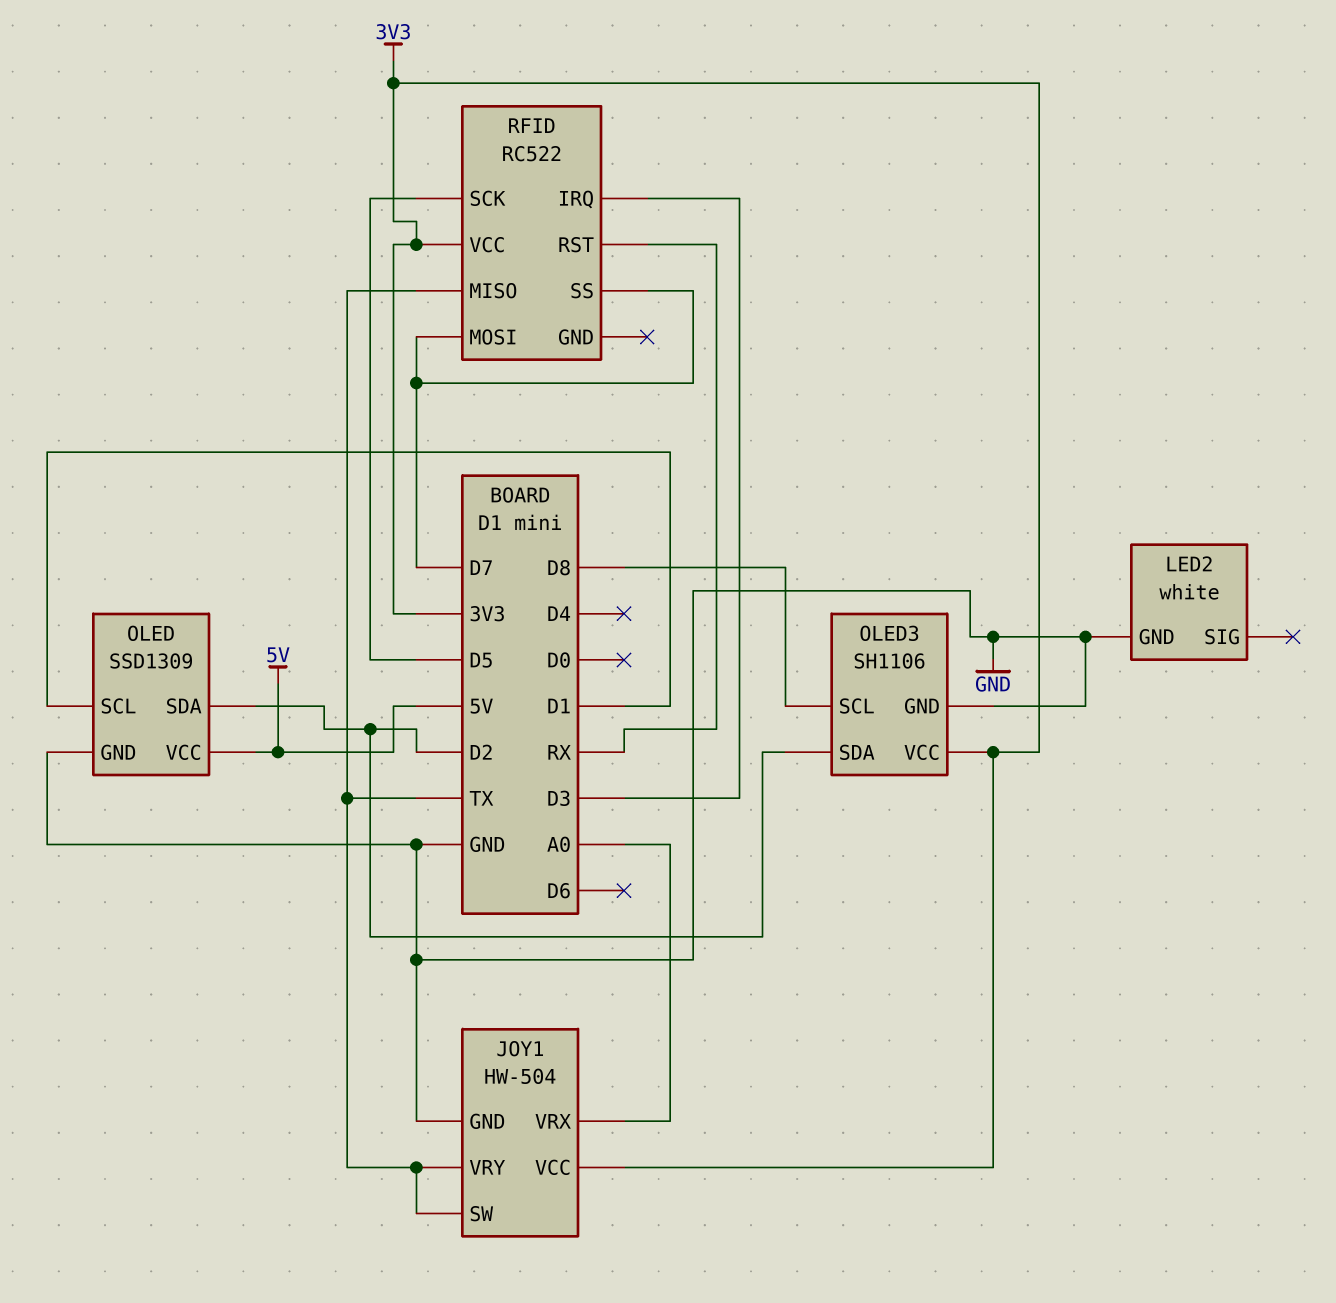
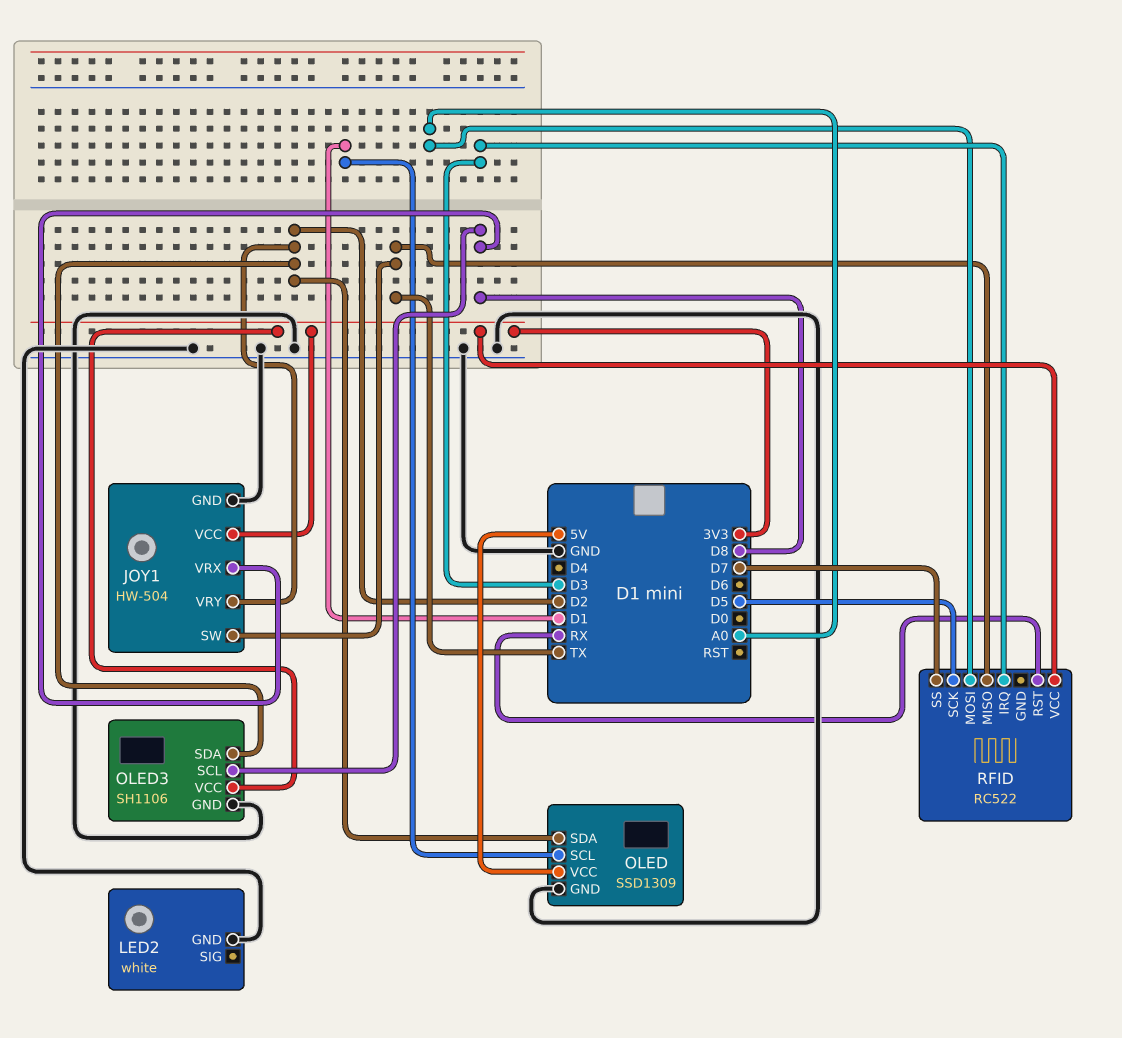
JOY1 pin VRX: A0 -> D8
JOY1 pin VRY: TX -> D2
RFID pin MOSI: D7 -> A0

